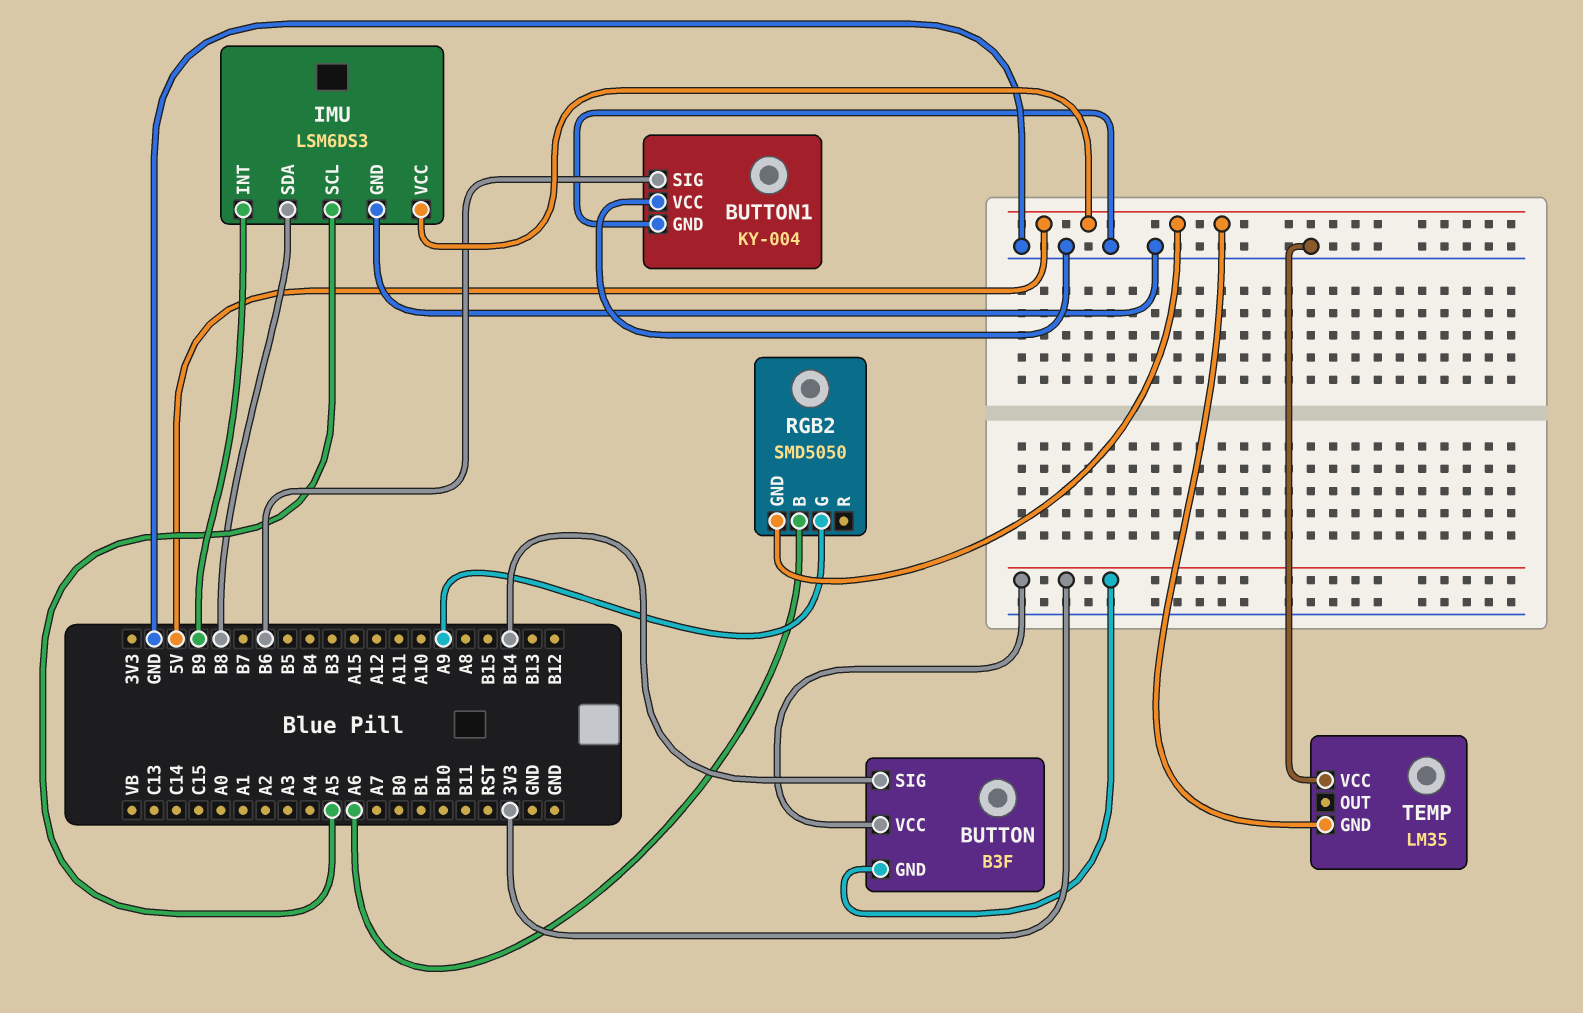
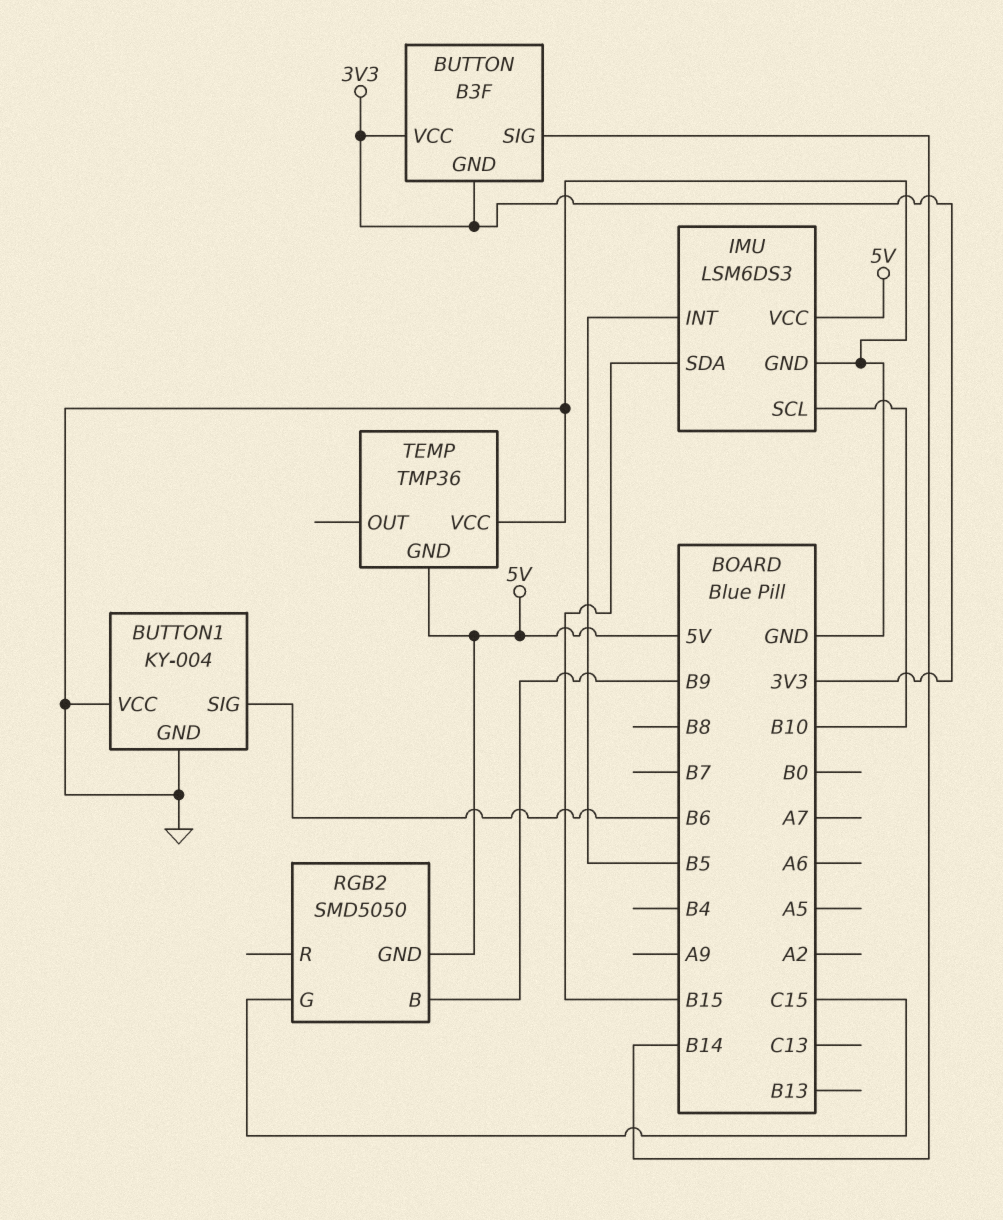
IMU pin INT: B9 -> B5
IMU pin SCL: A5 -> B10
IMU pin SDA: B8 -> B15
RGB2 pin B: A6 -> B9
RGB2 pin G: A9 -> C15
TEMP: LM35 -> TMP36

